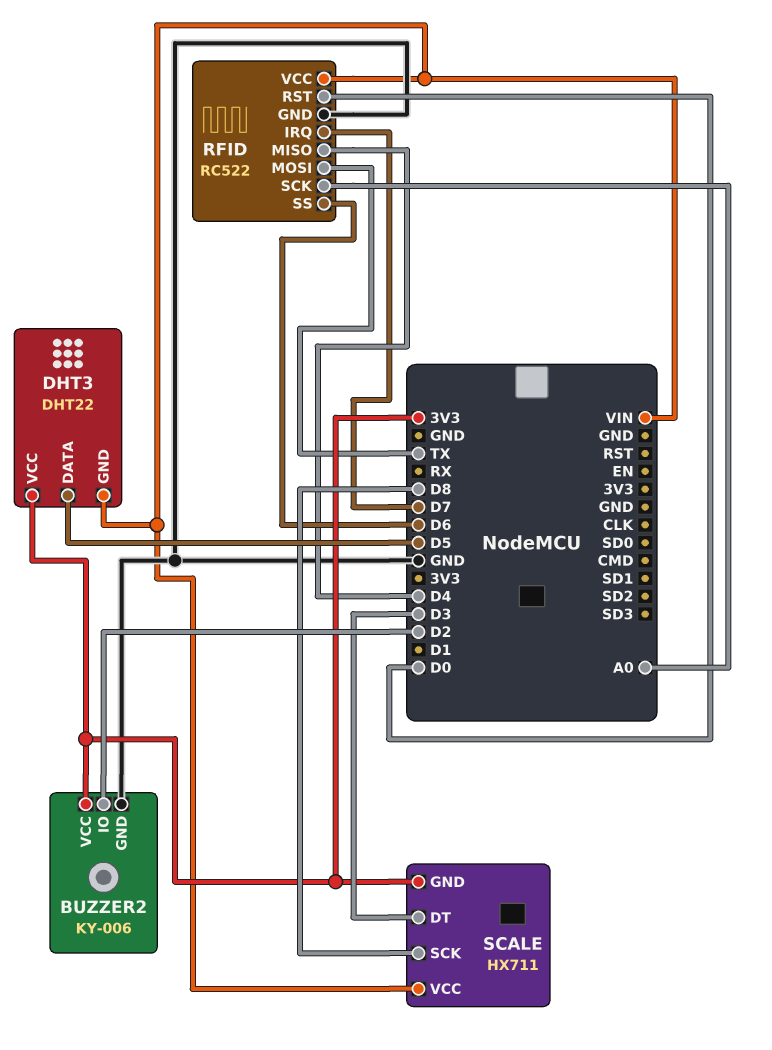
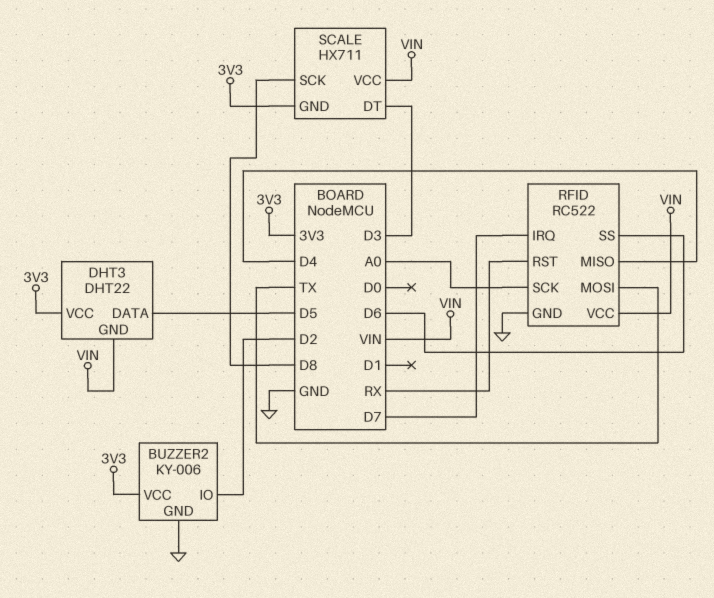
RFID pin RST: D0 -> RX

